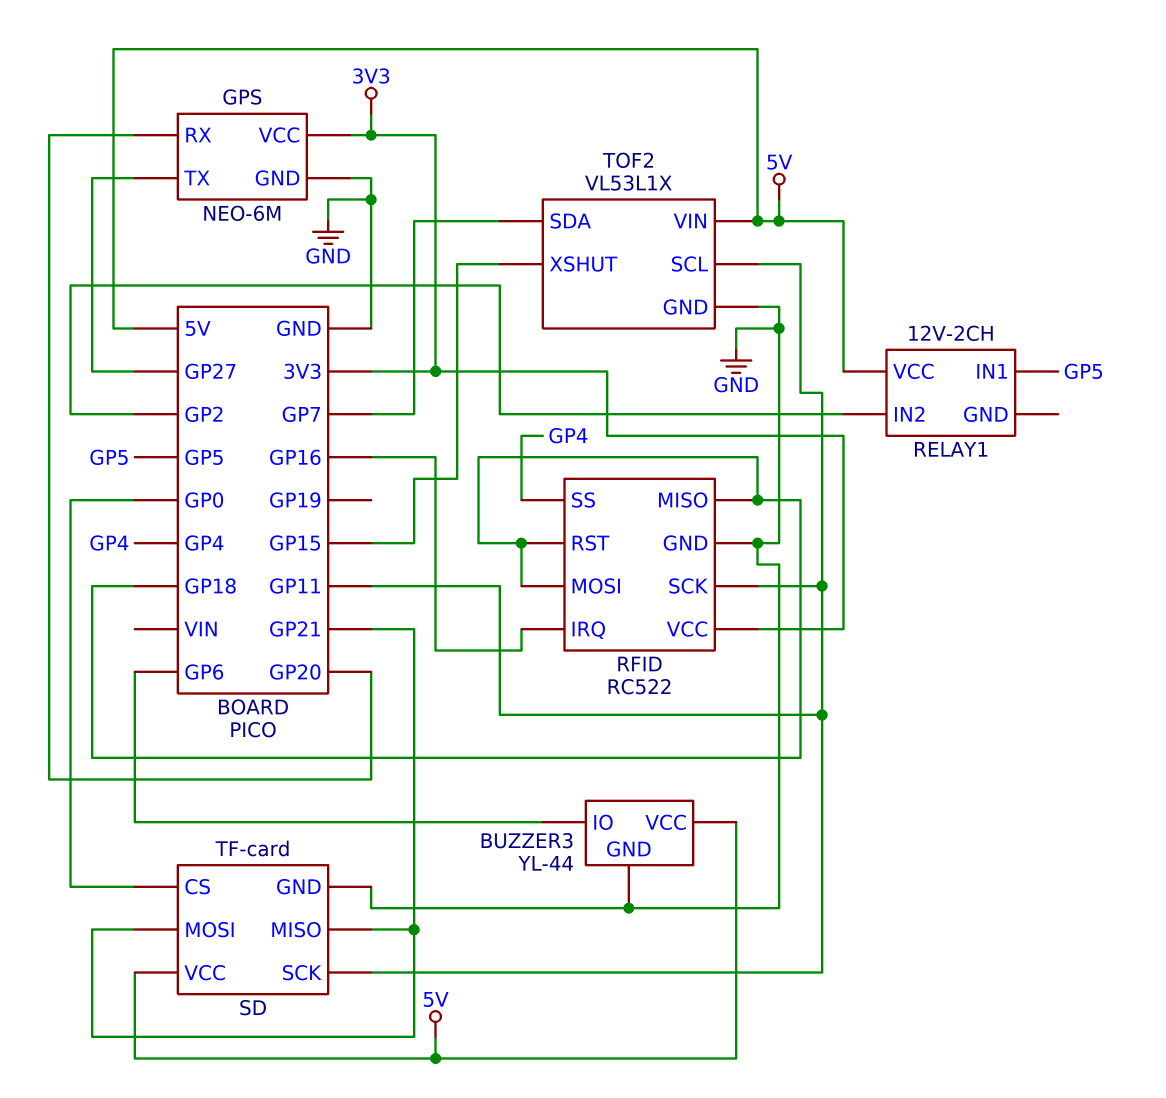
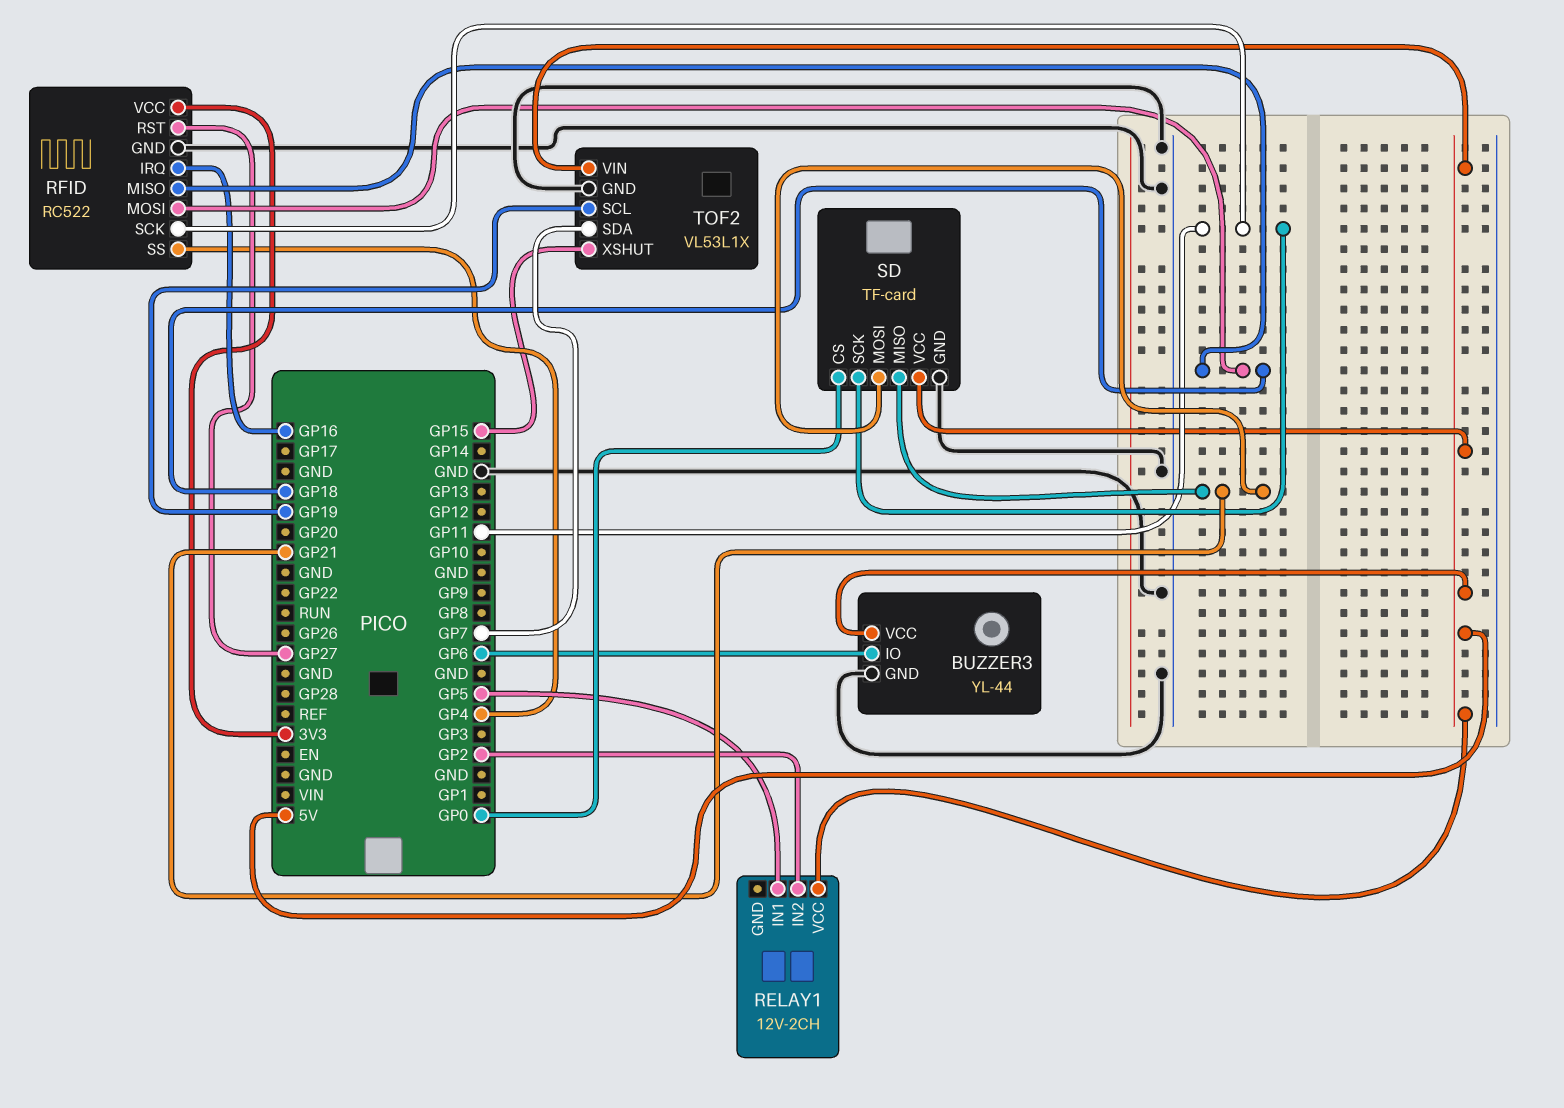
GPS: NEO-6M -> none
GPS pin GND: GND -> none
GPS pin RX: GP20 -> none
GPS pin TX: GP27 -> none
GPS pin VCC: 3V3 -> none
RFID pin RST: GP18 -> GP27
TOF2 pin SCL: GP11 -> GP19

